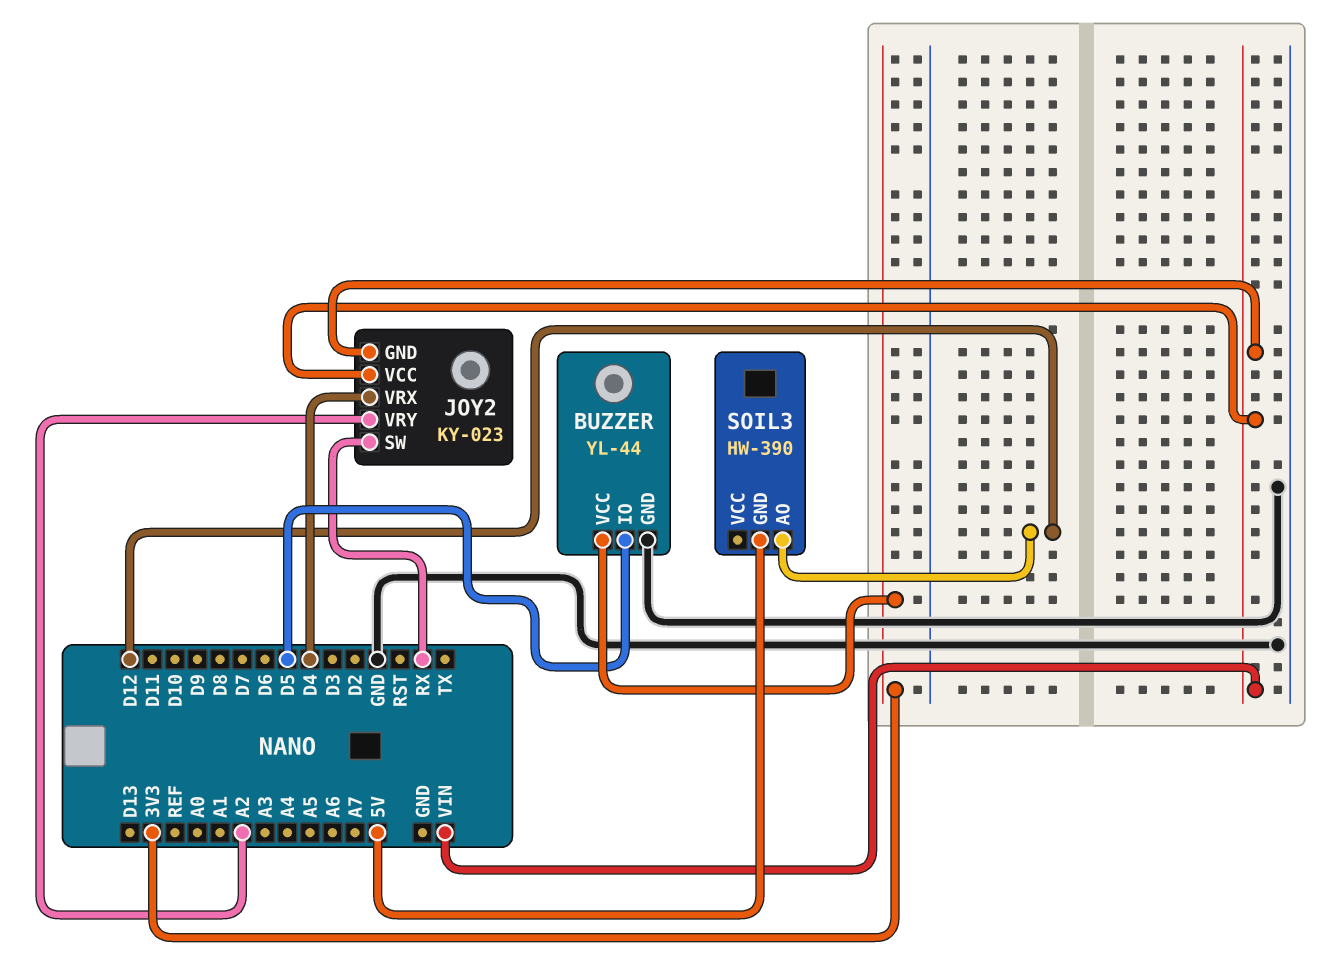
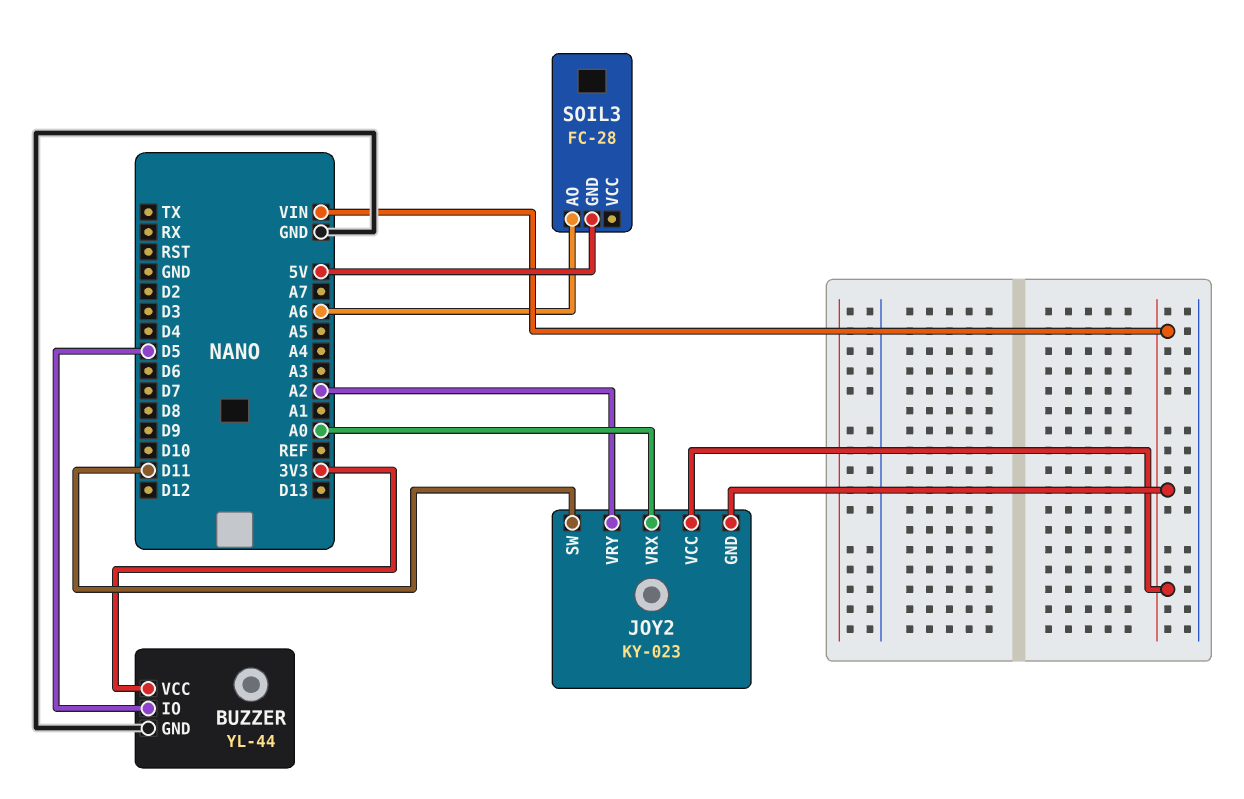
JOY2 pin SW: RX -> D11
JOY2 pin VRX: D4 -> A0
SOIL3: HW-390 -> FC-28
SOIL3 pin AO: D12 -> A6

